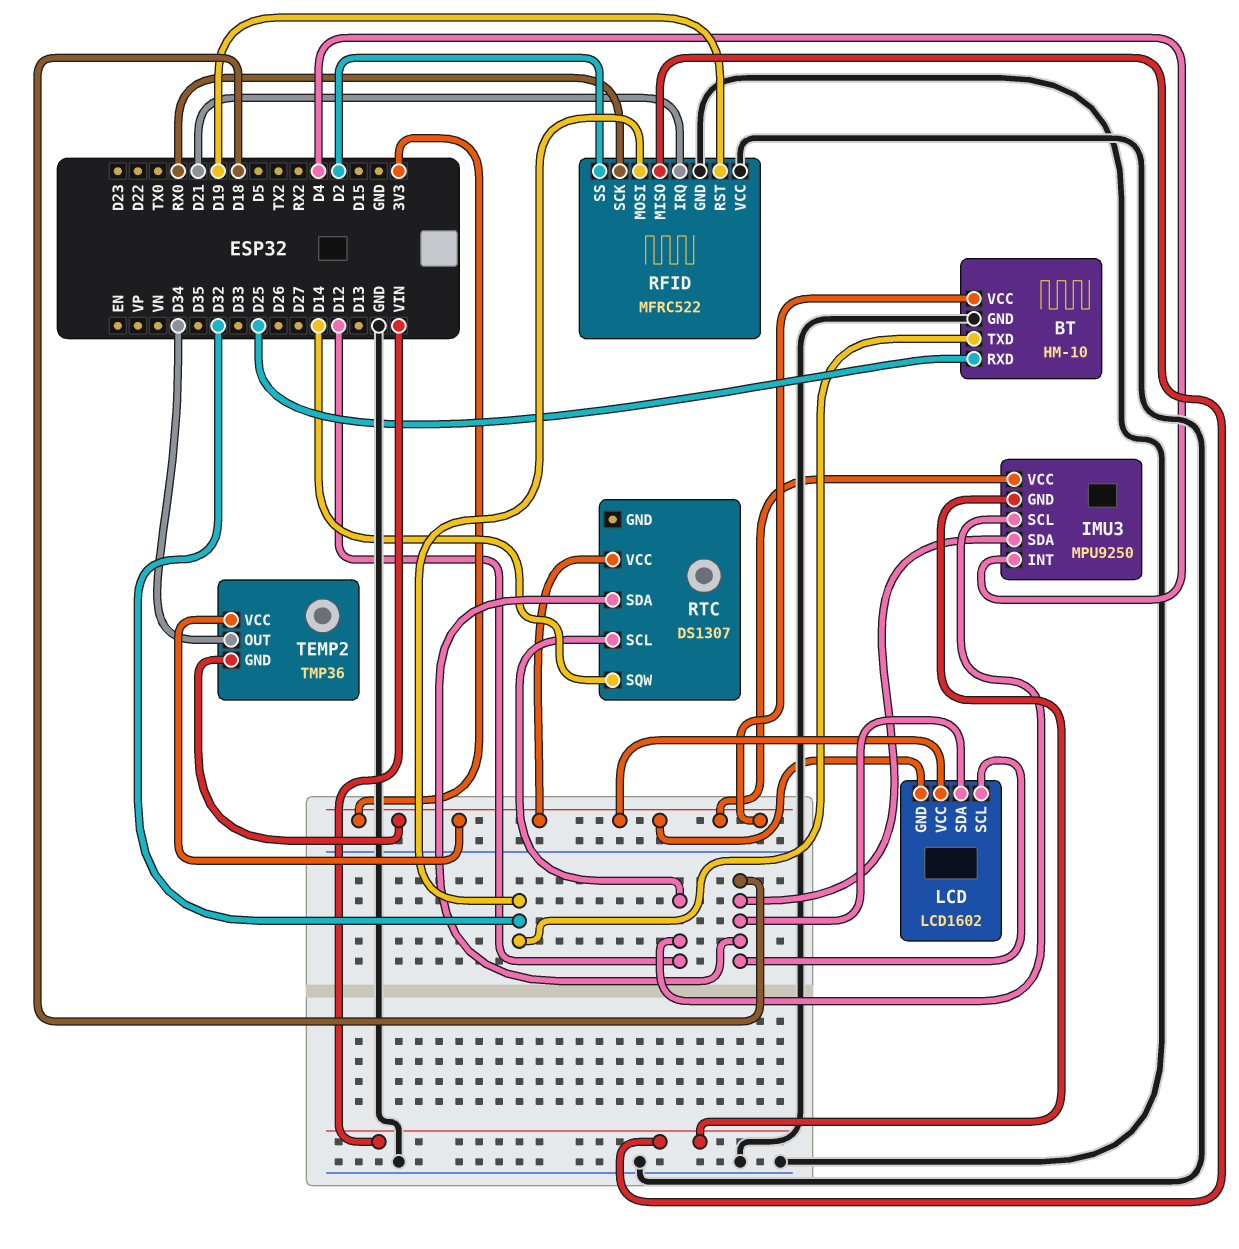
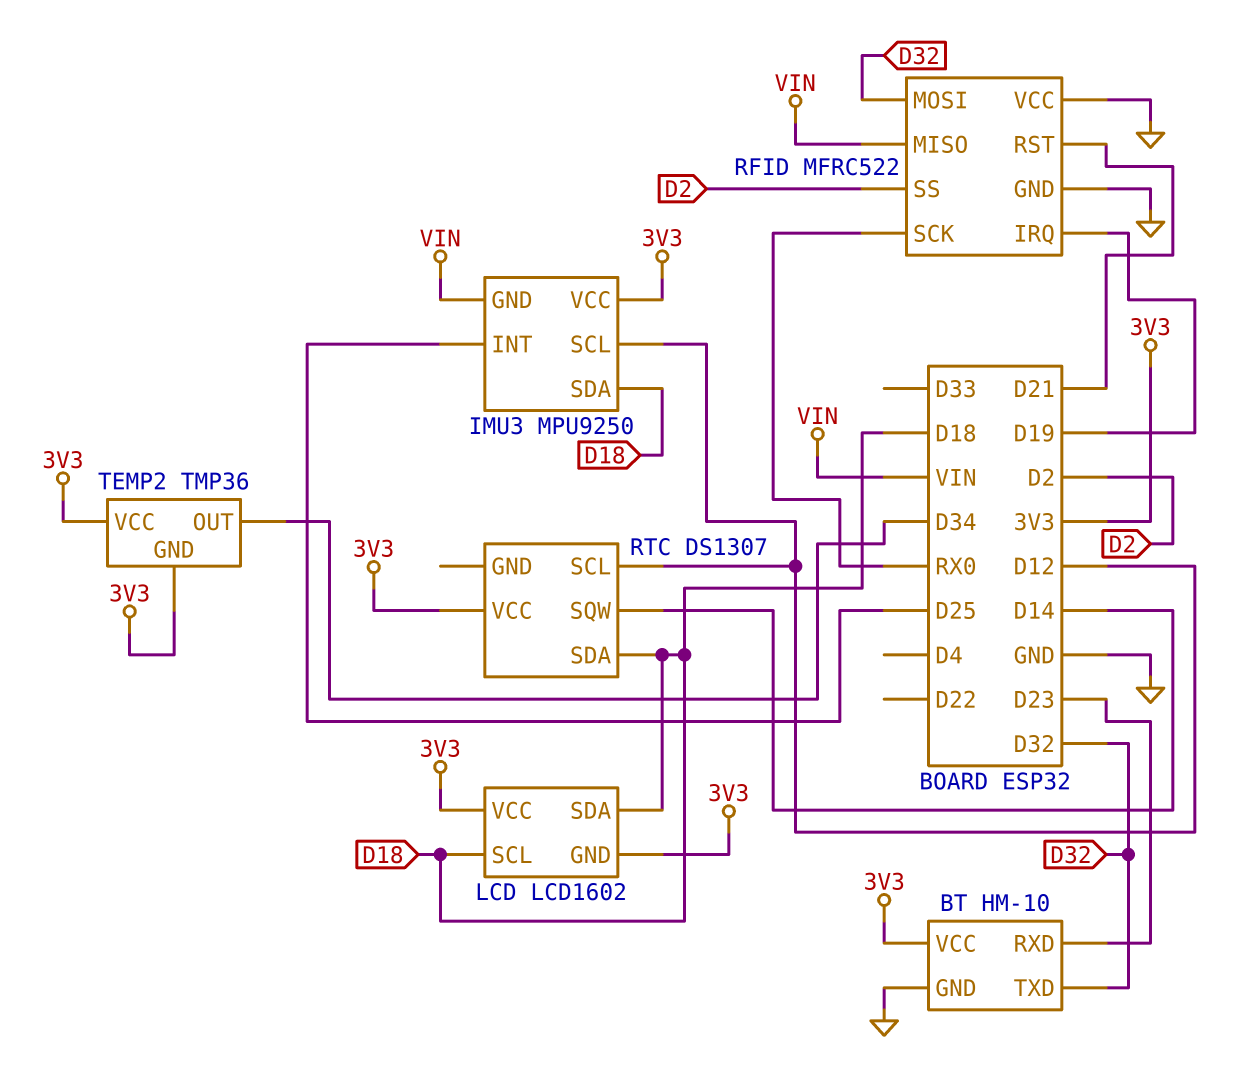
BT pin RXD: D25 -> D23
IMU3 pin INT: D4 -> D25
RFID pin IRQ: D21 -> D19
RFID pin RST: D19 -> D21

